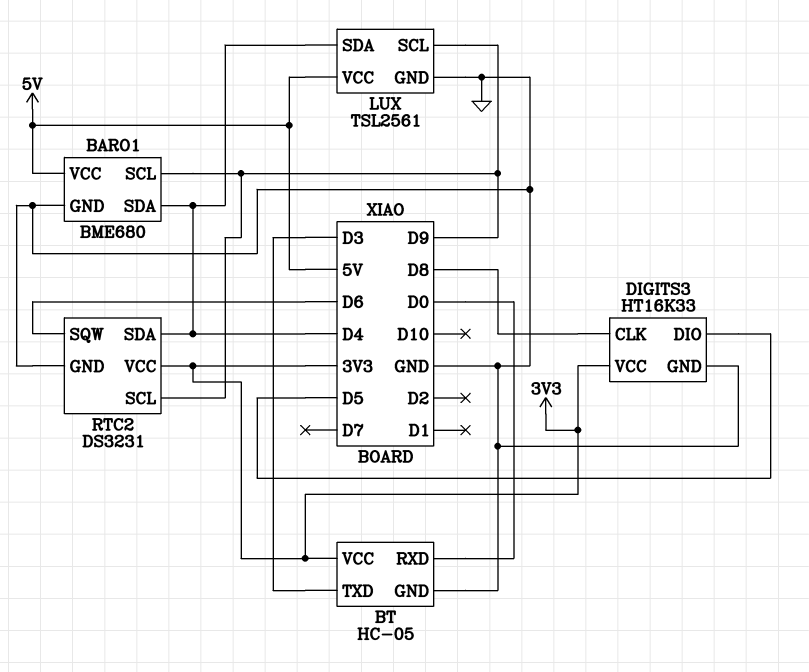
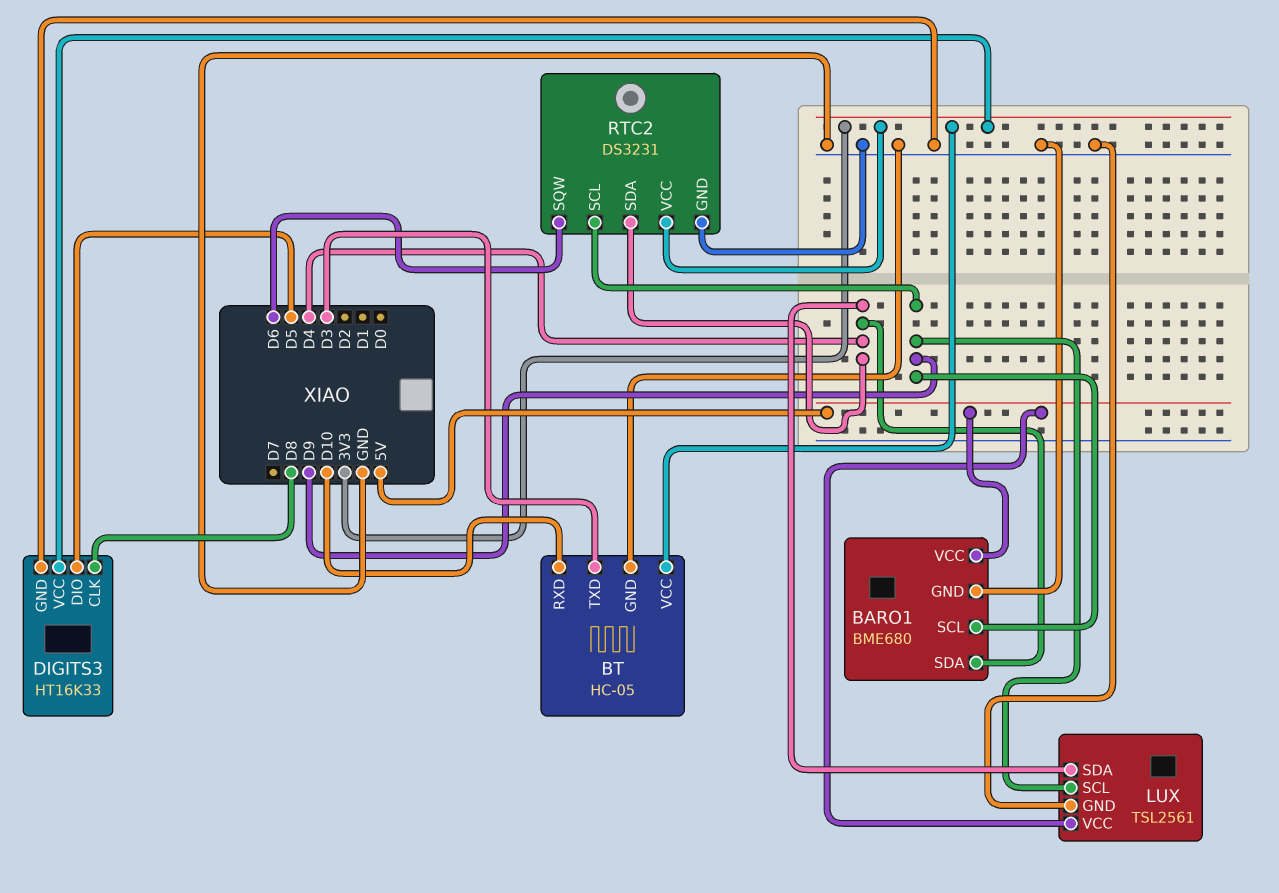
BT pin RXD: D0 -> D10

